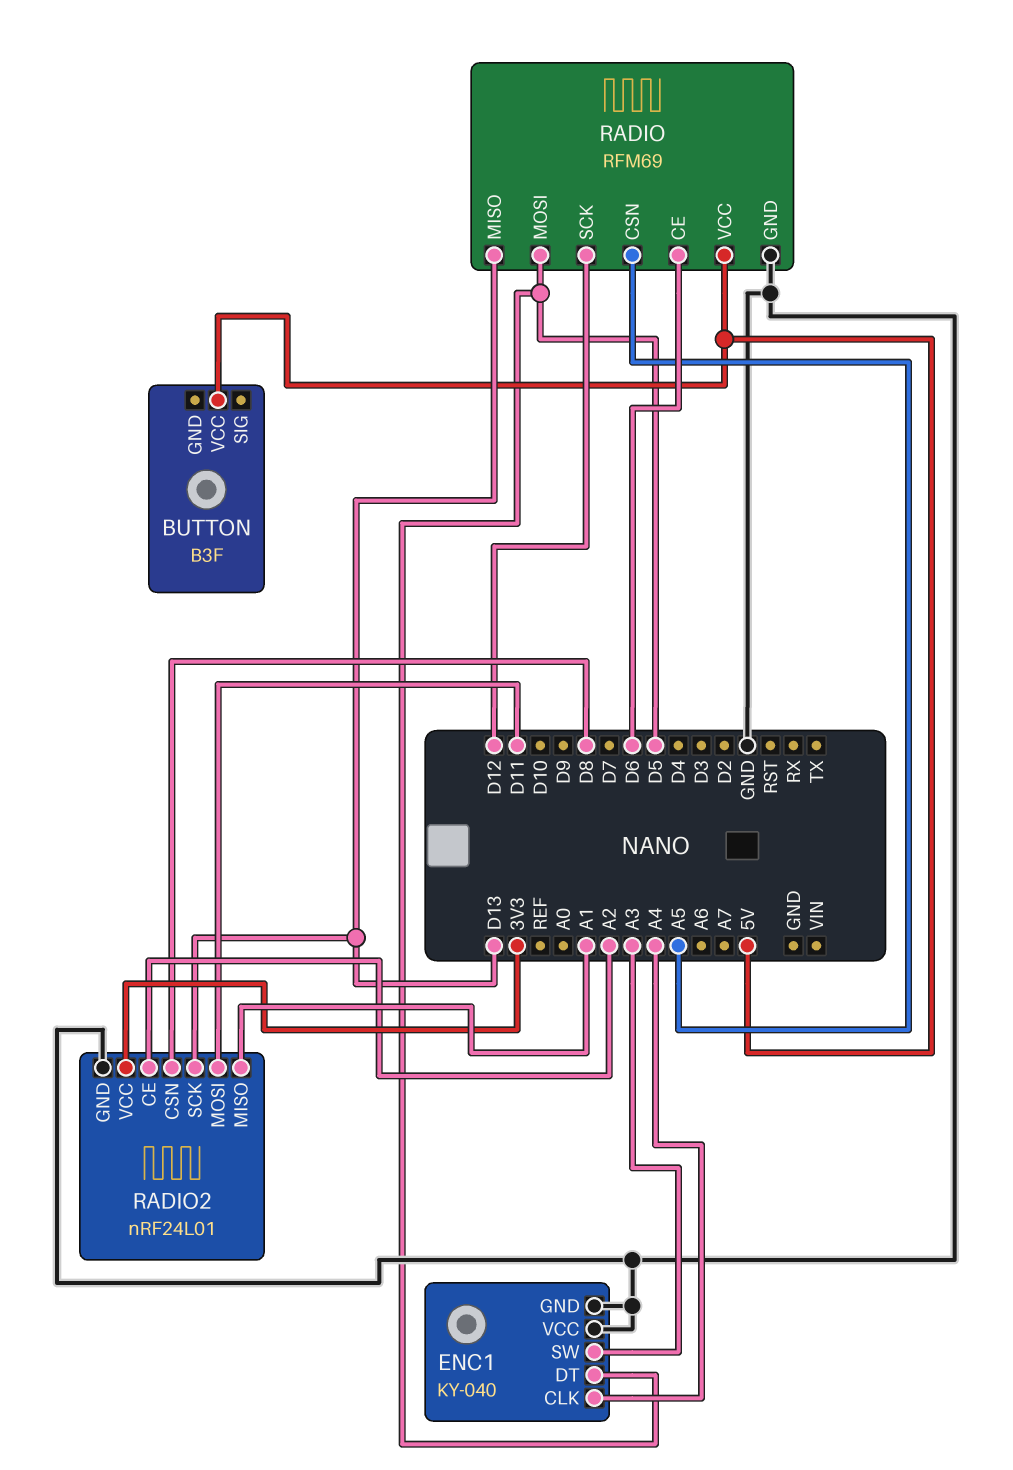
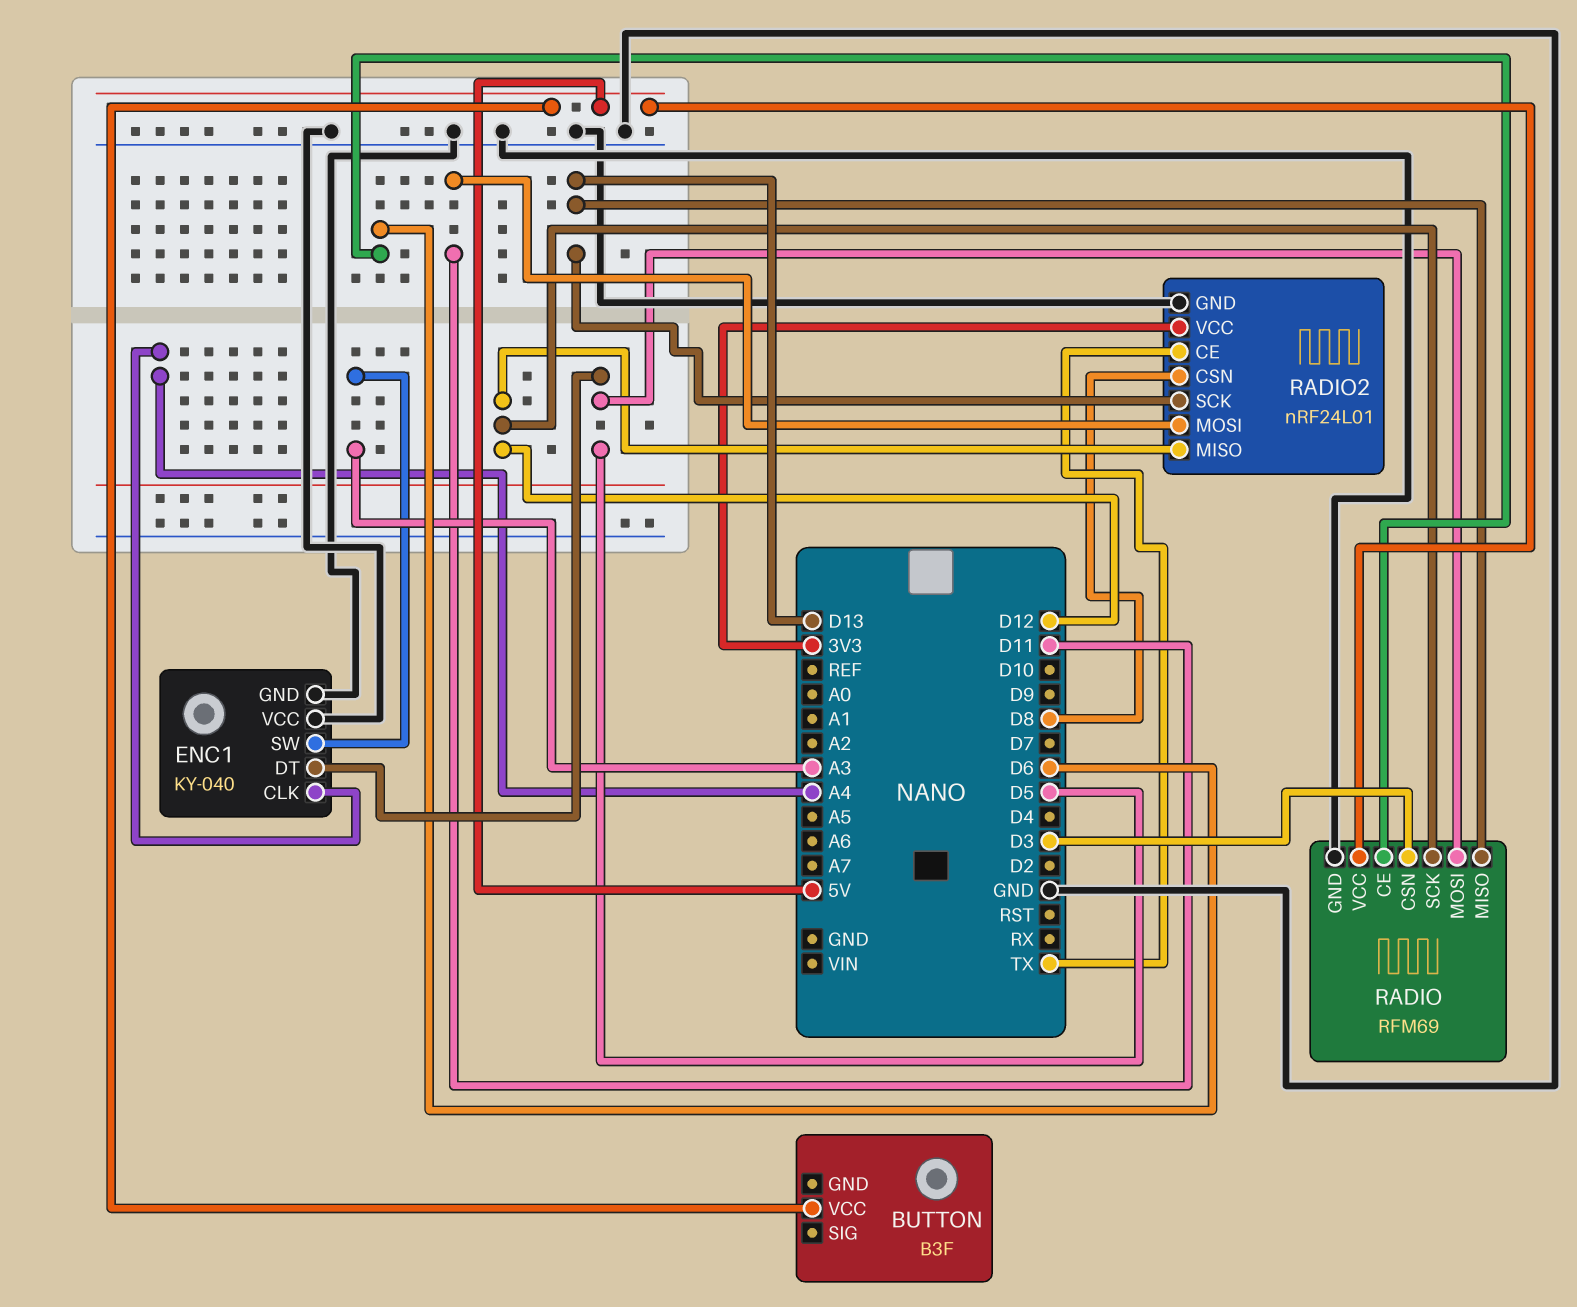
RADIO pin CSN: A5 -> D3
RADIO2 pin CE: A2 -> TX
RADIO2 pin MISO: A1 -> D12

